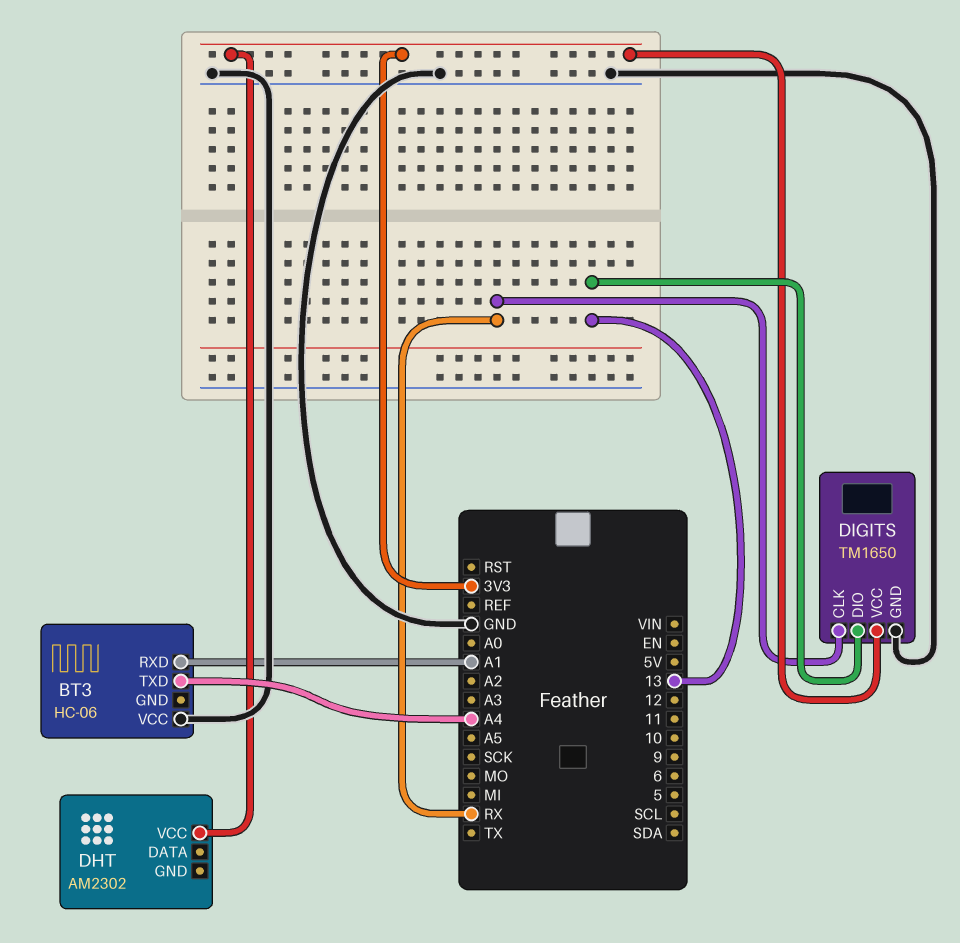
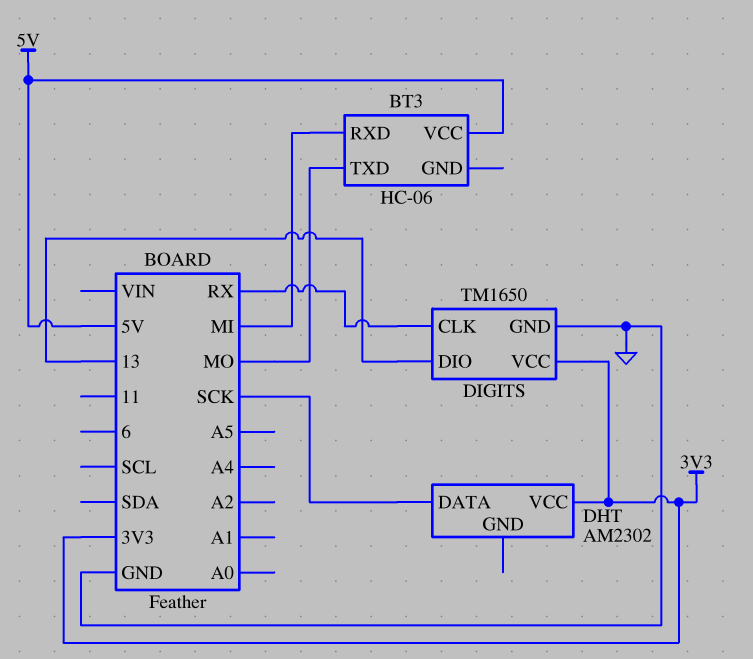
BT3 pin RXD: A1 -> MI
BT3 pin TXD: A4 -> MO
BT3 pin VCC: GND -> 5V
DHT pin DATA: none -> SCK

